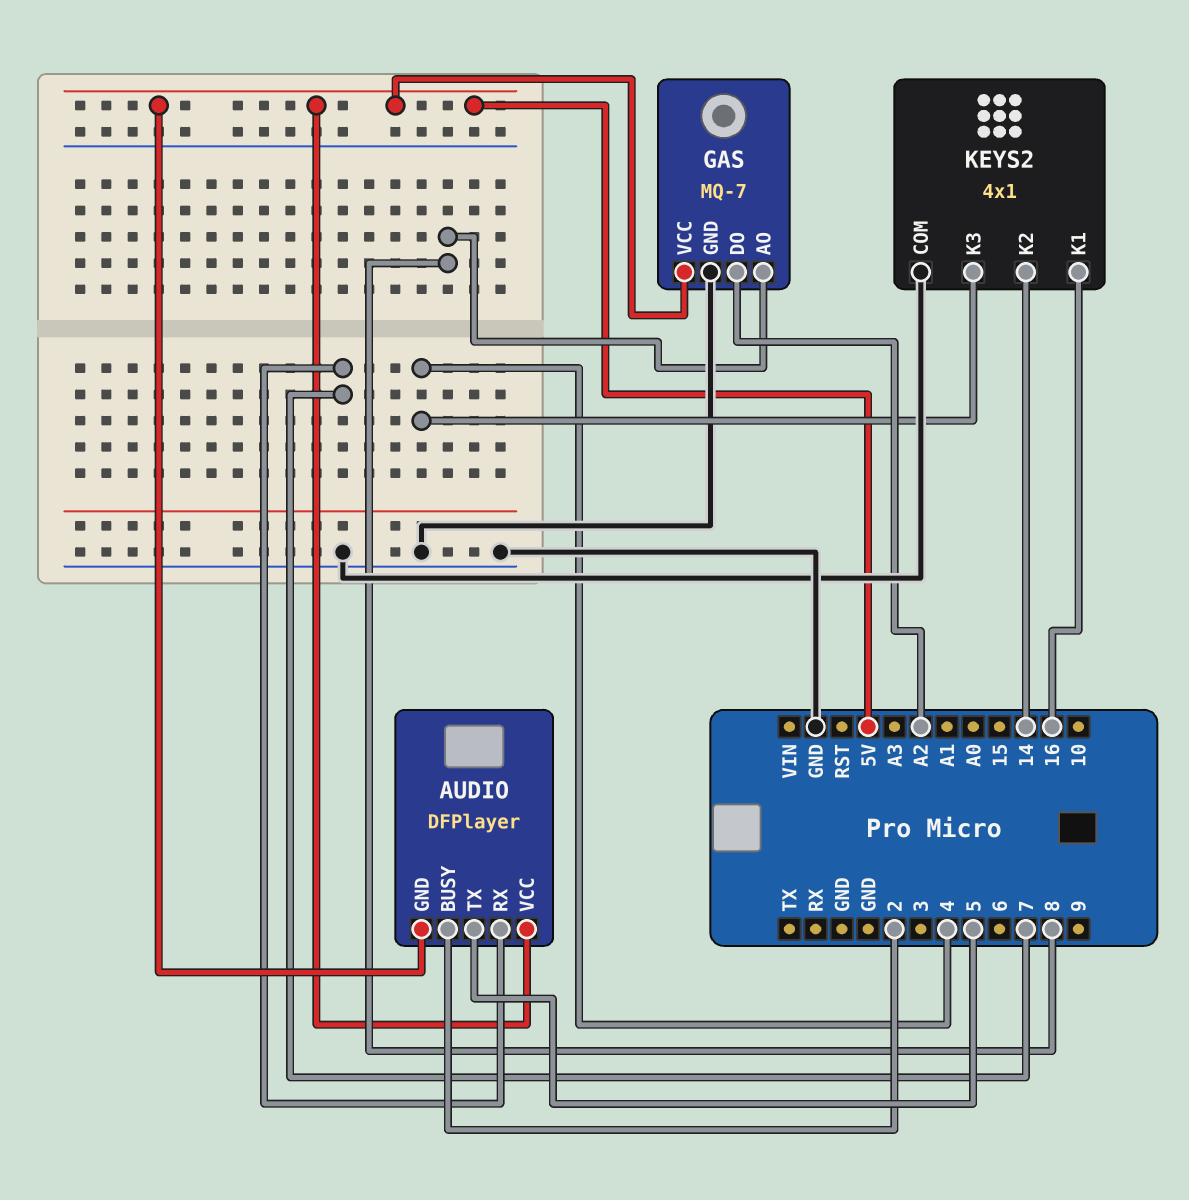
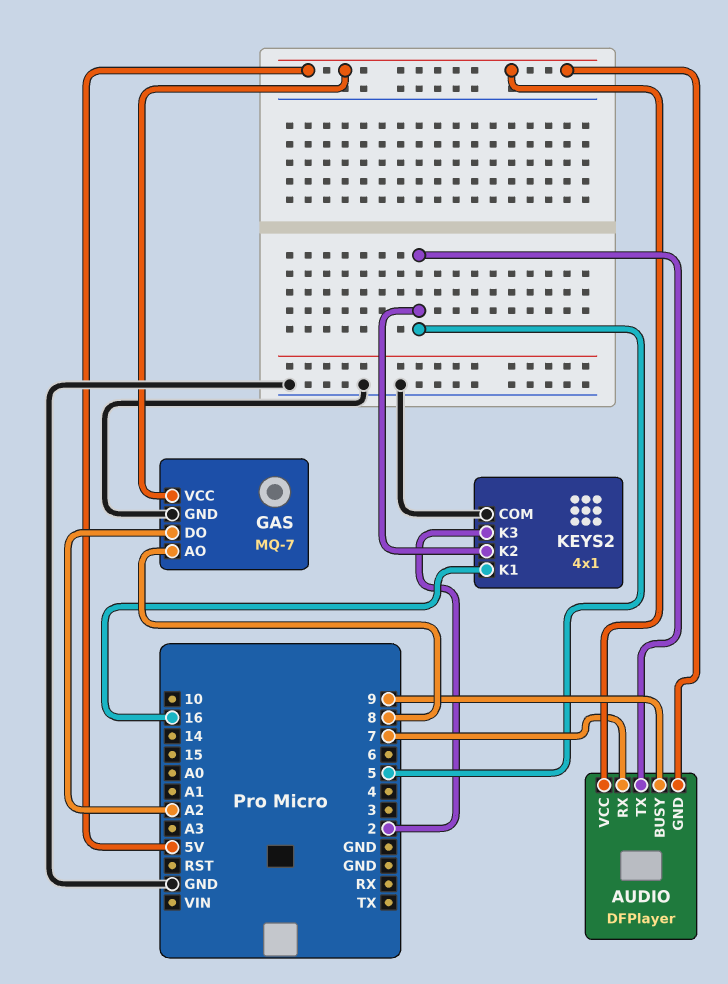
AUDIO pin BUSY: 2 -> 9
KEYS2 pin K2: 14 -> 5
KEYS2 pin K3: 4 -> 2

